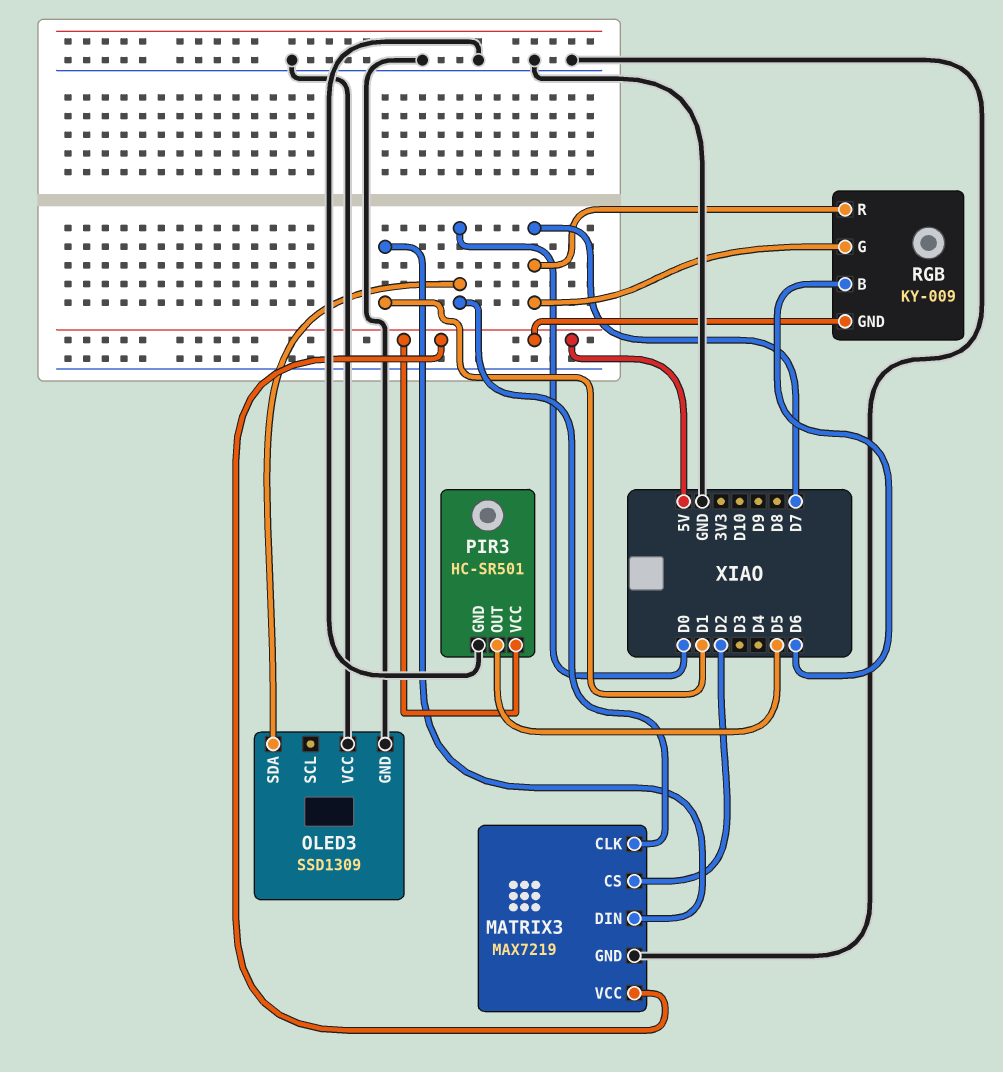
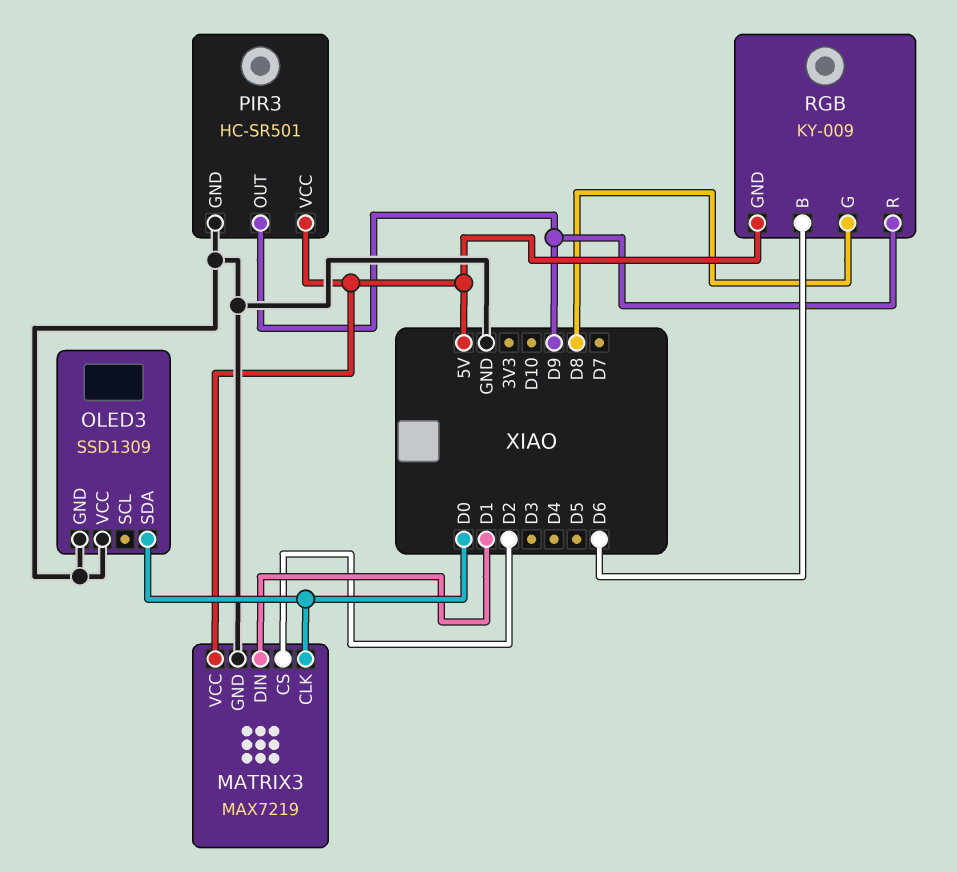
PIR3 pin OUT: D5 -> D9
RGB pin G: D7 -> D8
RGB pin R: D7 -> D9

